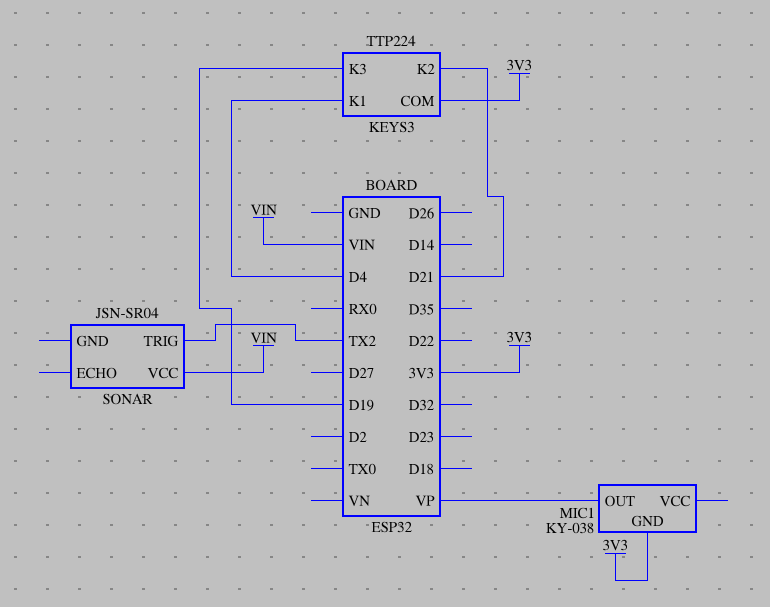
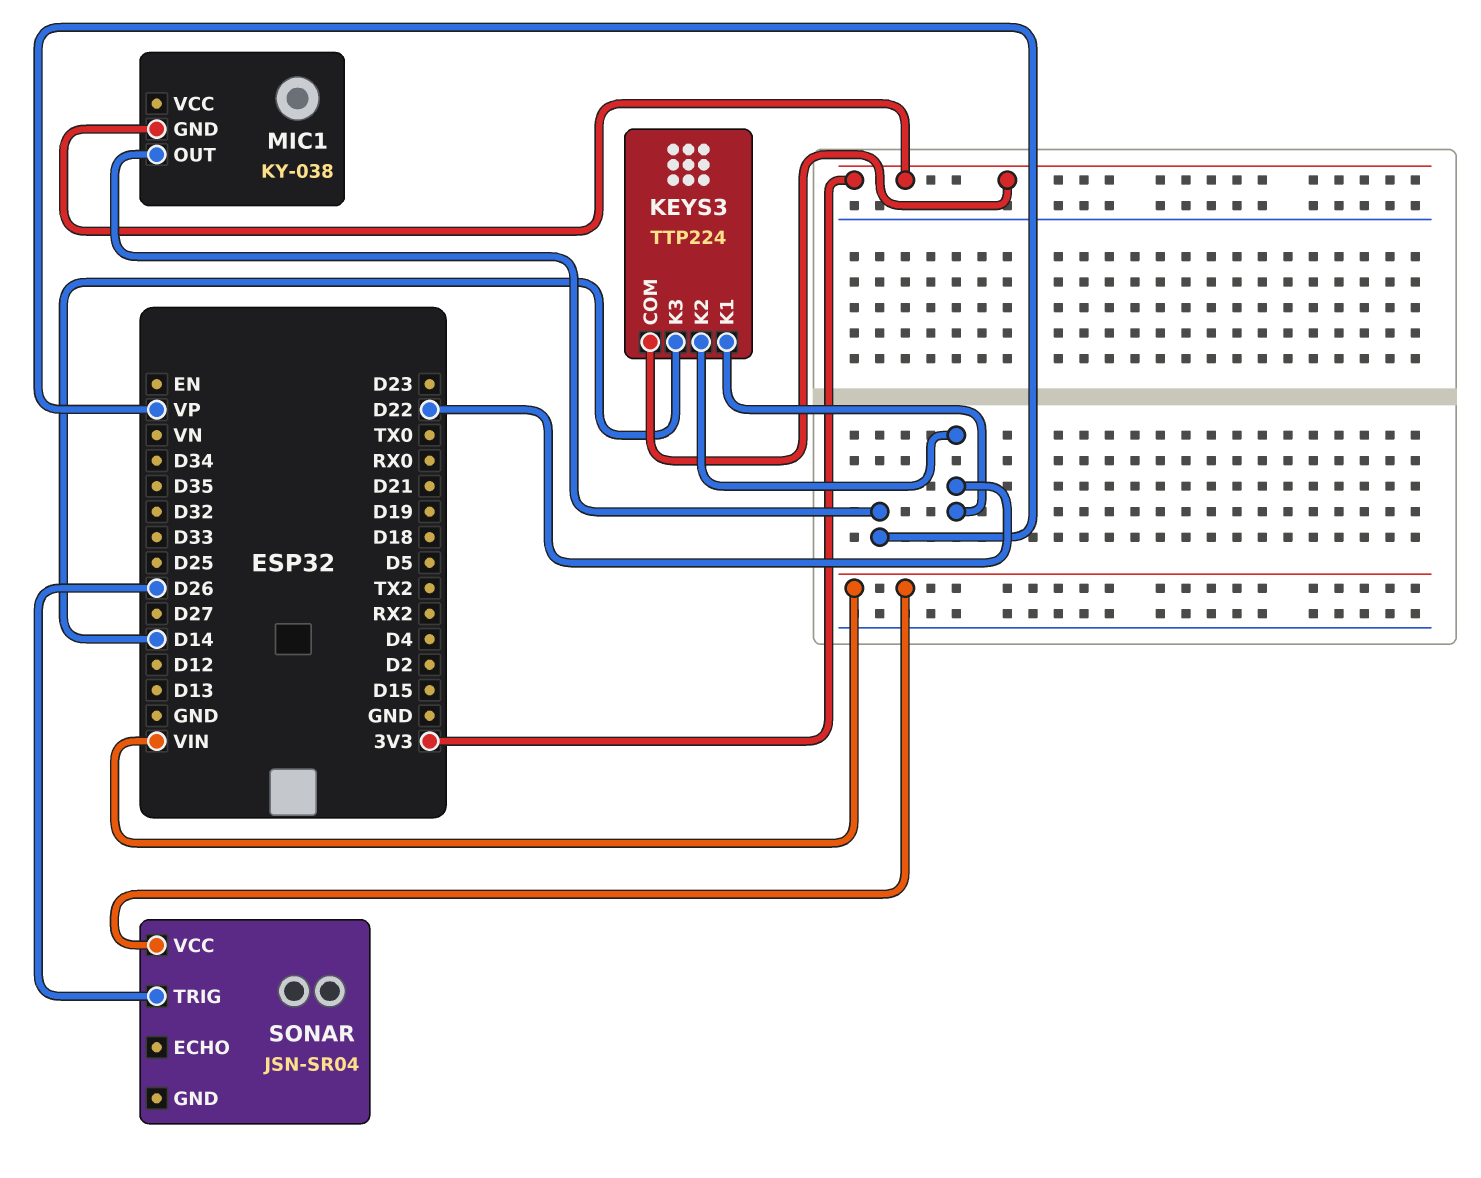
KEYS3 pin K1: D4 -> D22
KEYS3 pin K2: D21 -> D22
KEYS3 pin K3: D19 -> D14
SONAR pin TRIG: TX2 -> D26

